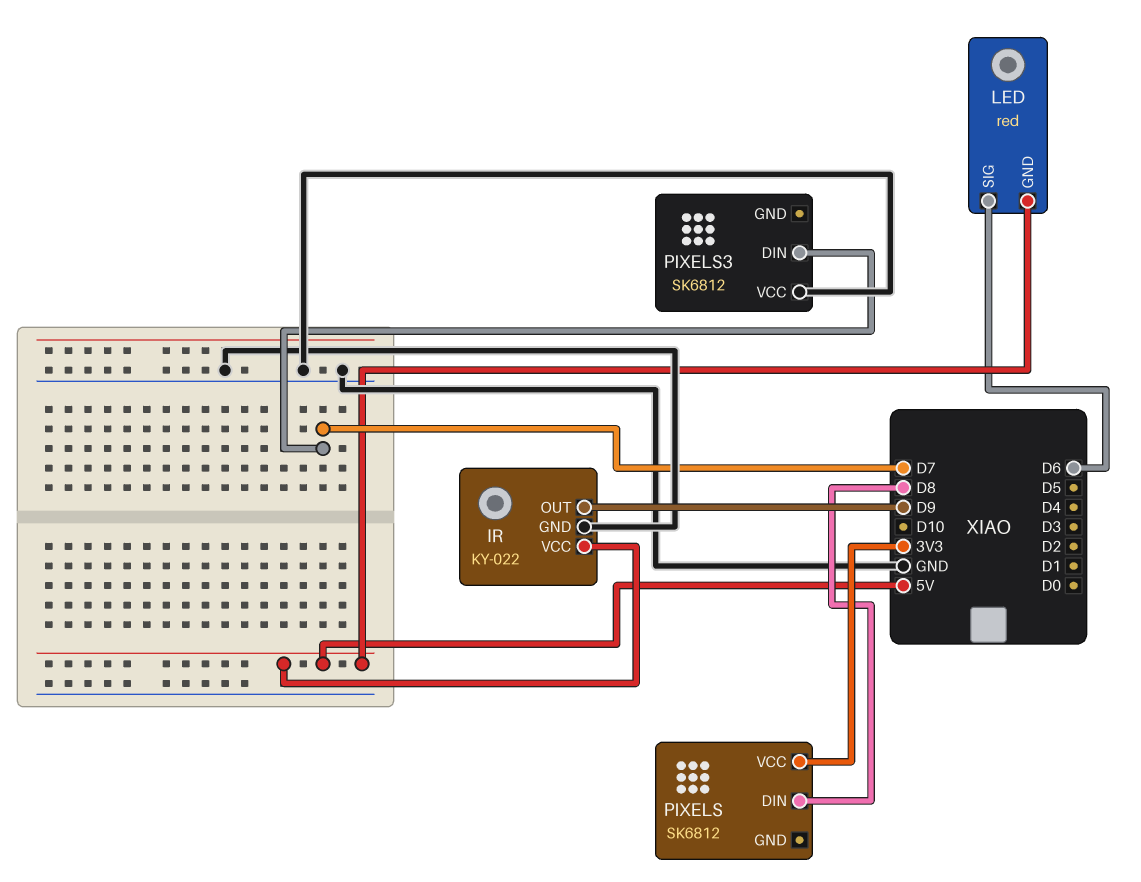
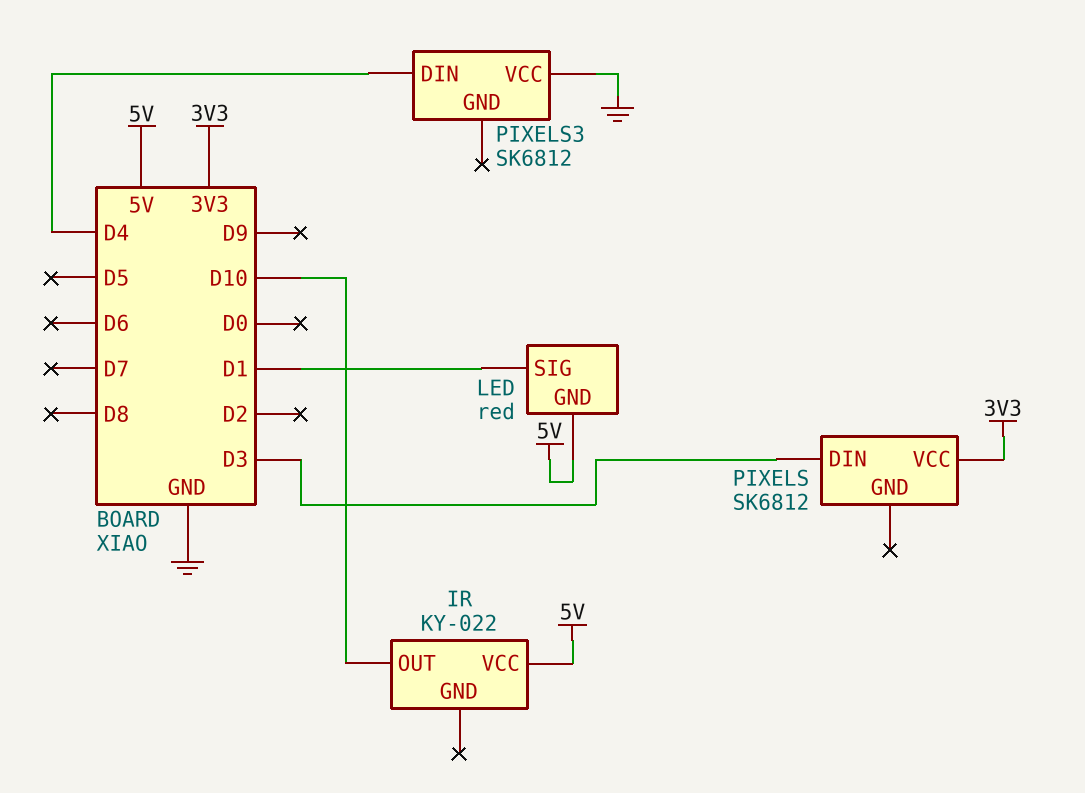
IR pin GND: GND -> none
IR pin OUT: D9 -> D10
LED pin SIG: D6 -> D1
PIXELS pin DIN: D8 -> D3
PIXELS3 pin DIN: D7 -> D4

